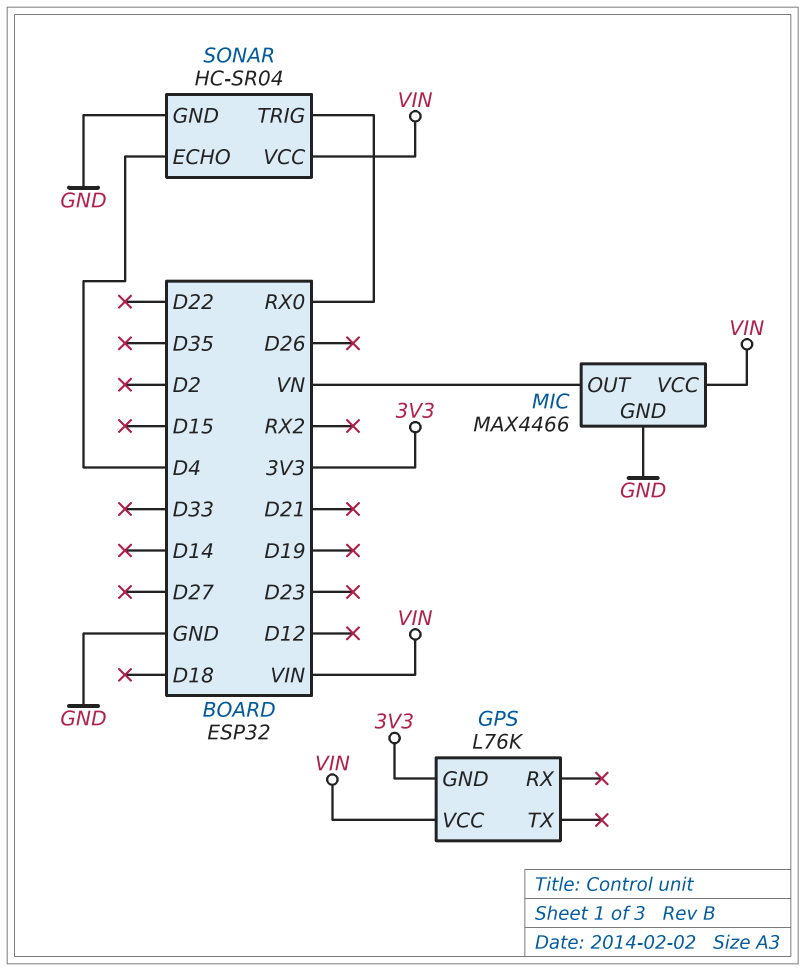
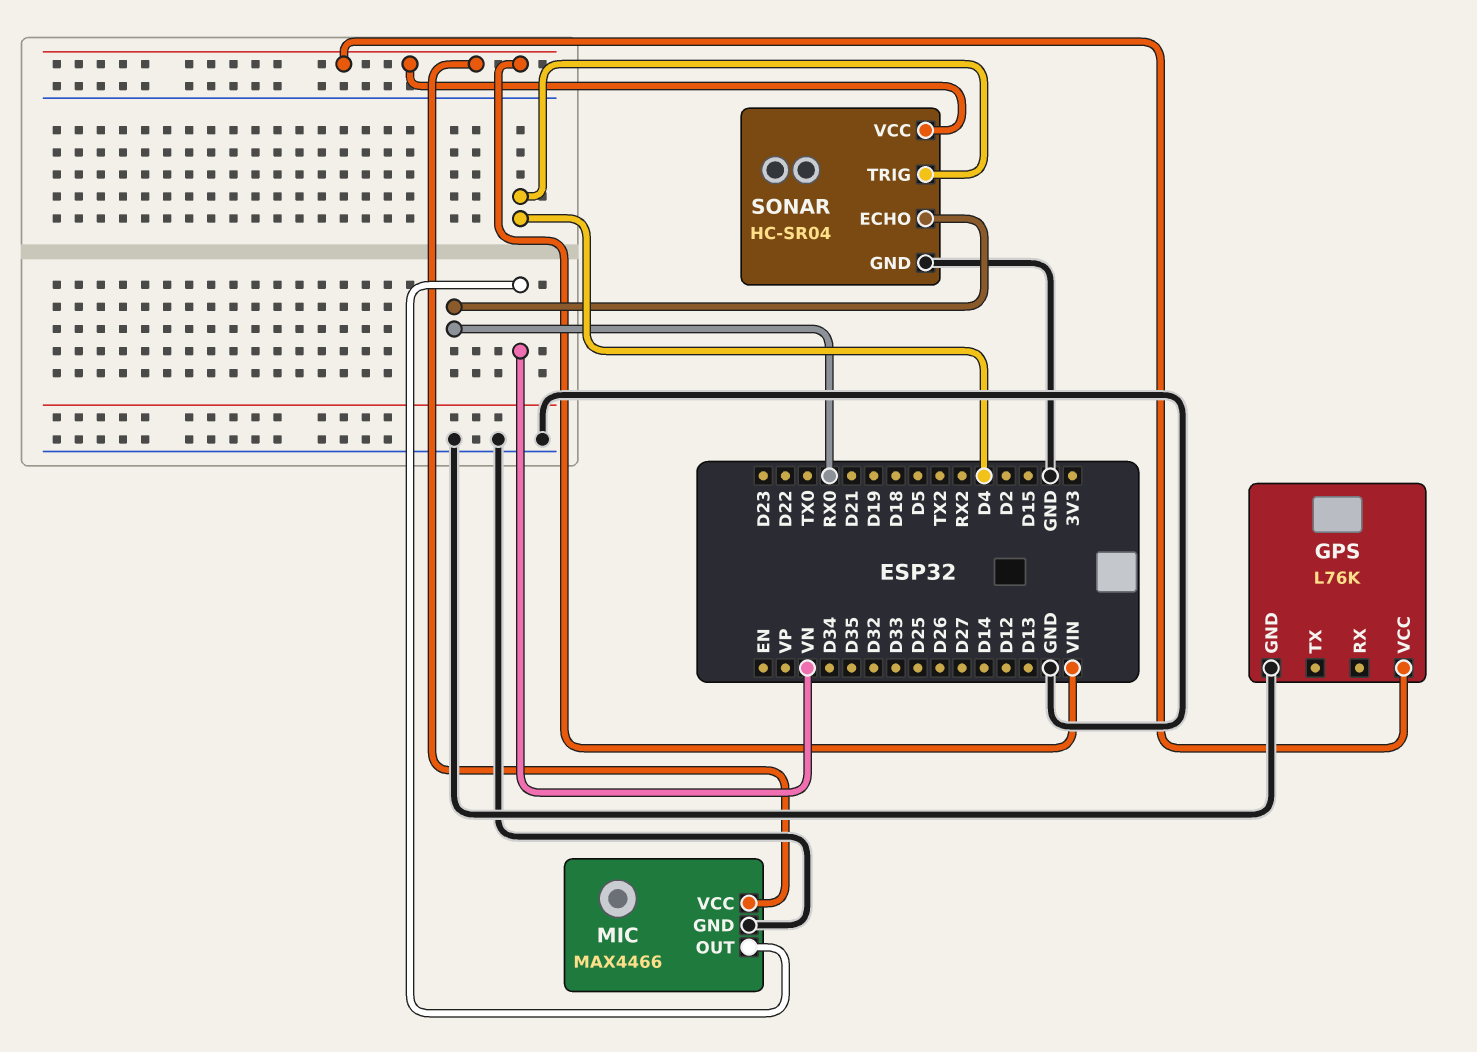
GPS pin GND: 3V3 -> GND
SONAR pin ECHO: D4 -> RX0
SONAR pin TRIG: RX0 -> D4

